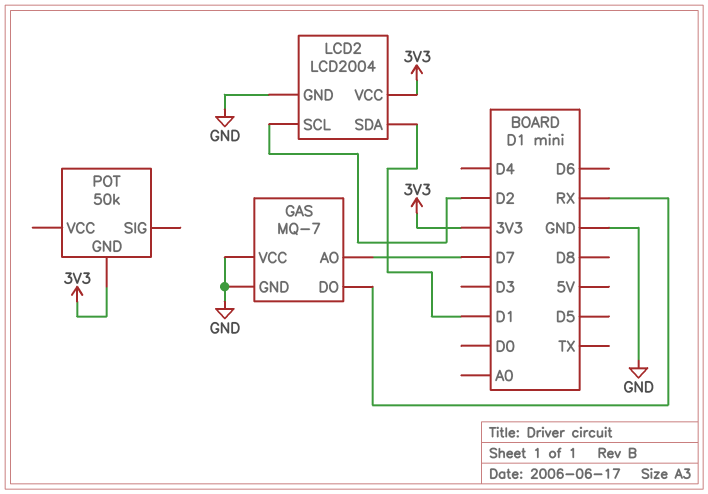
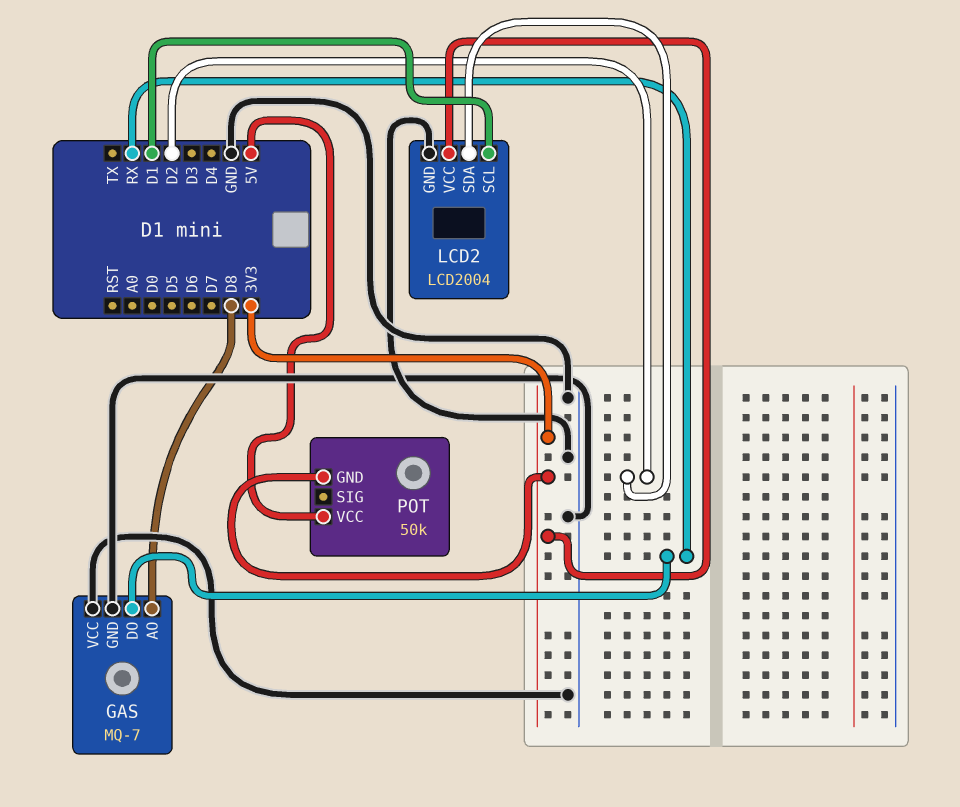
GAS pin AO: D7 -> D8
LCD2 pin SCL: D2 -> D1
LCD2 pin SDA: D1 -> D2
POT pin VCC: none -> 5V

